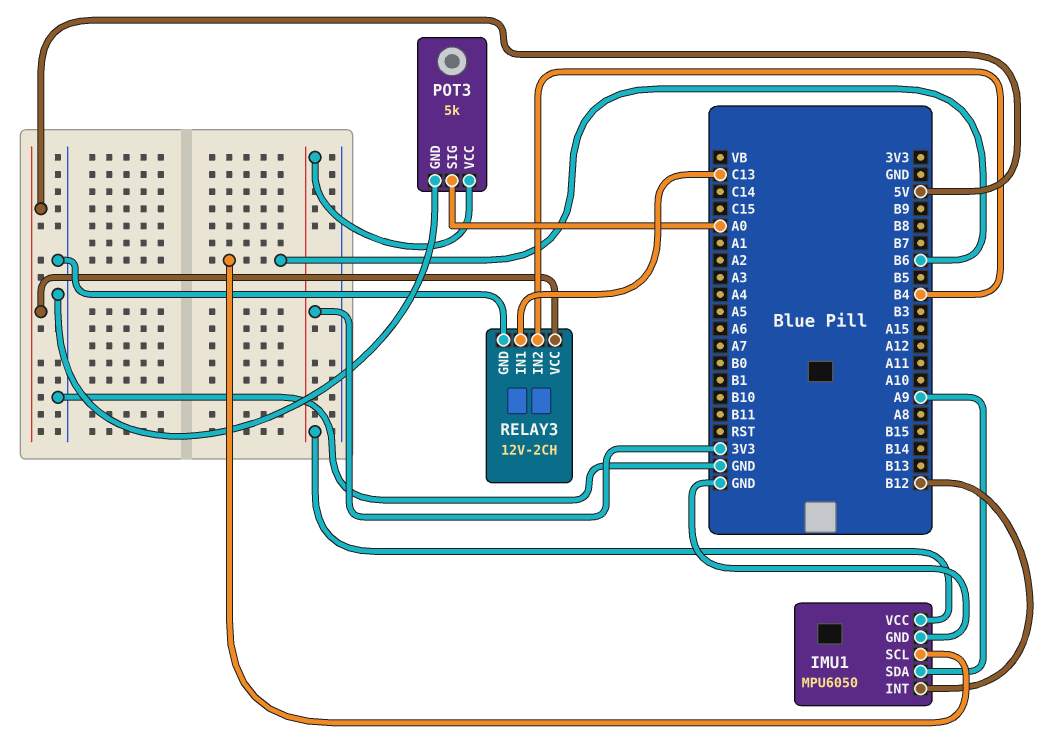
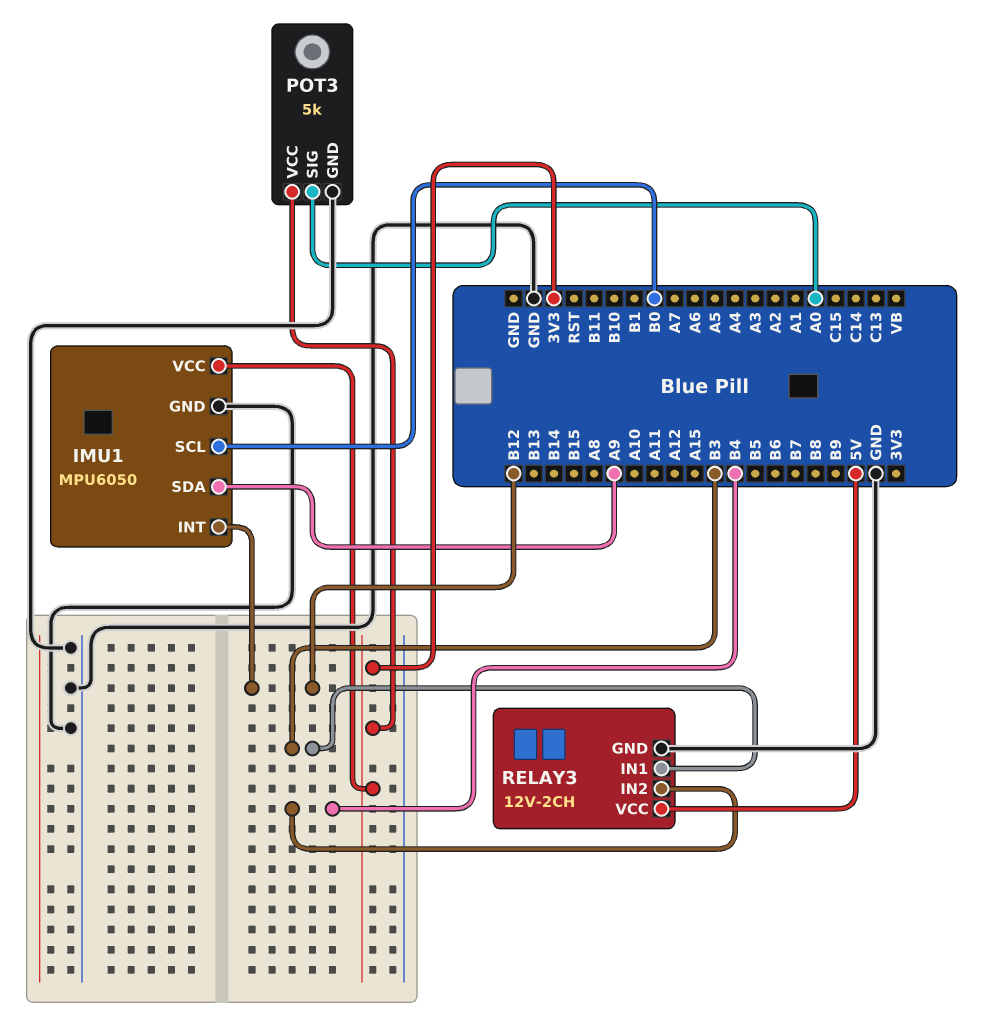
IMU1 pin SCL: B6 -> B0
RELAY3 pin IN1: C13 -> B3

